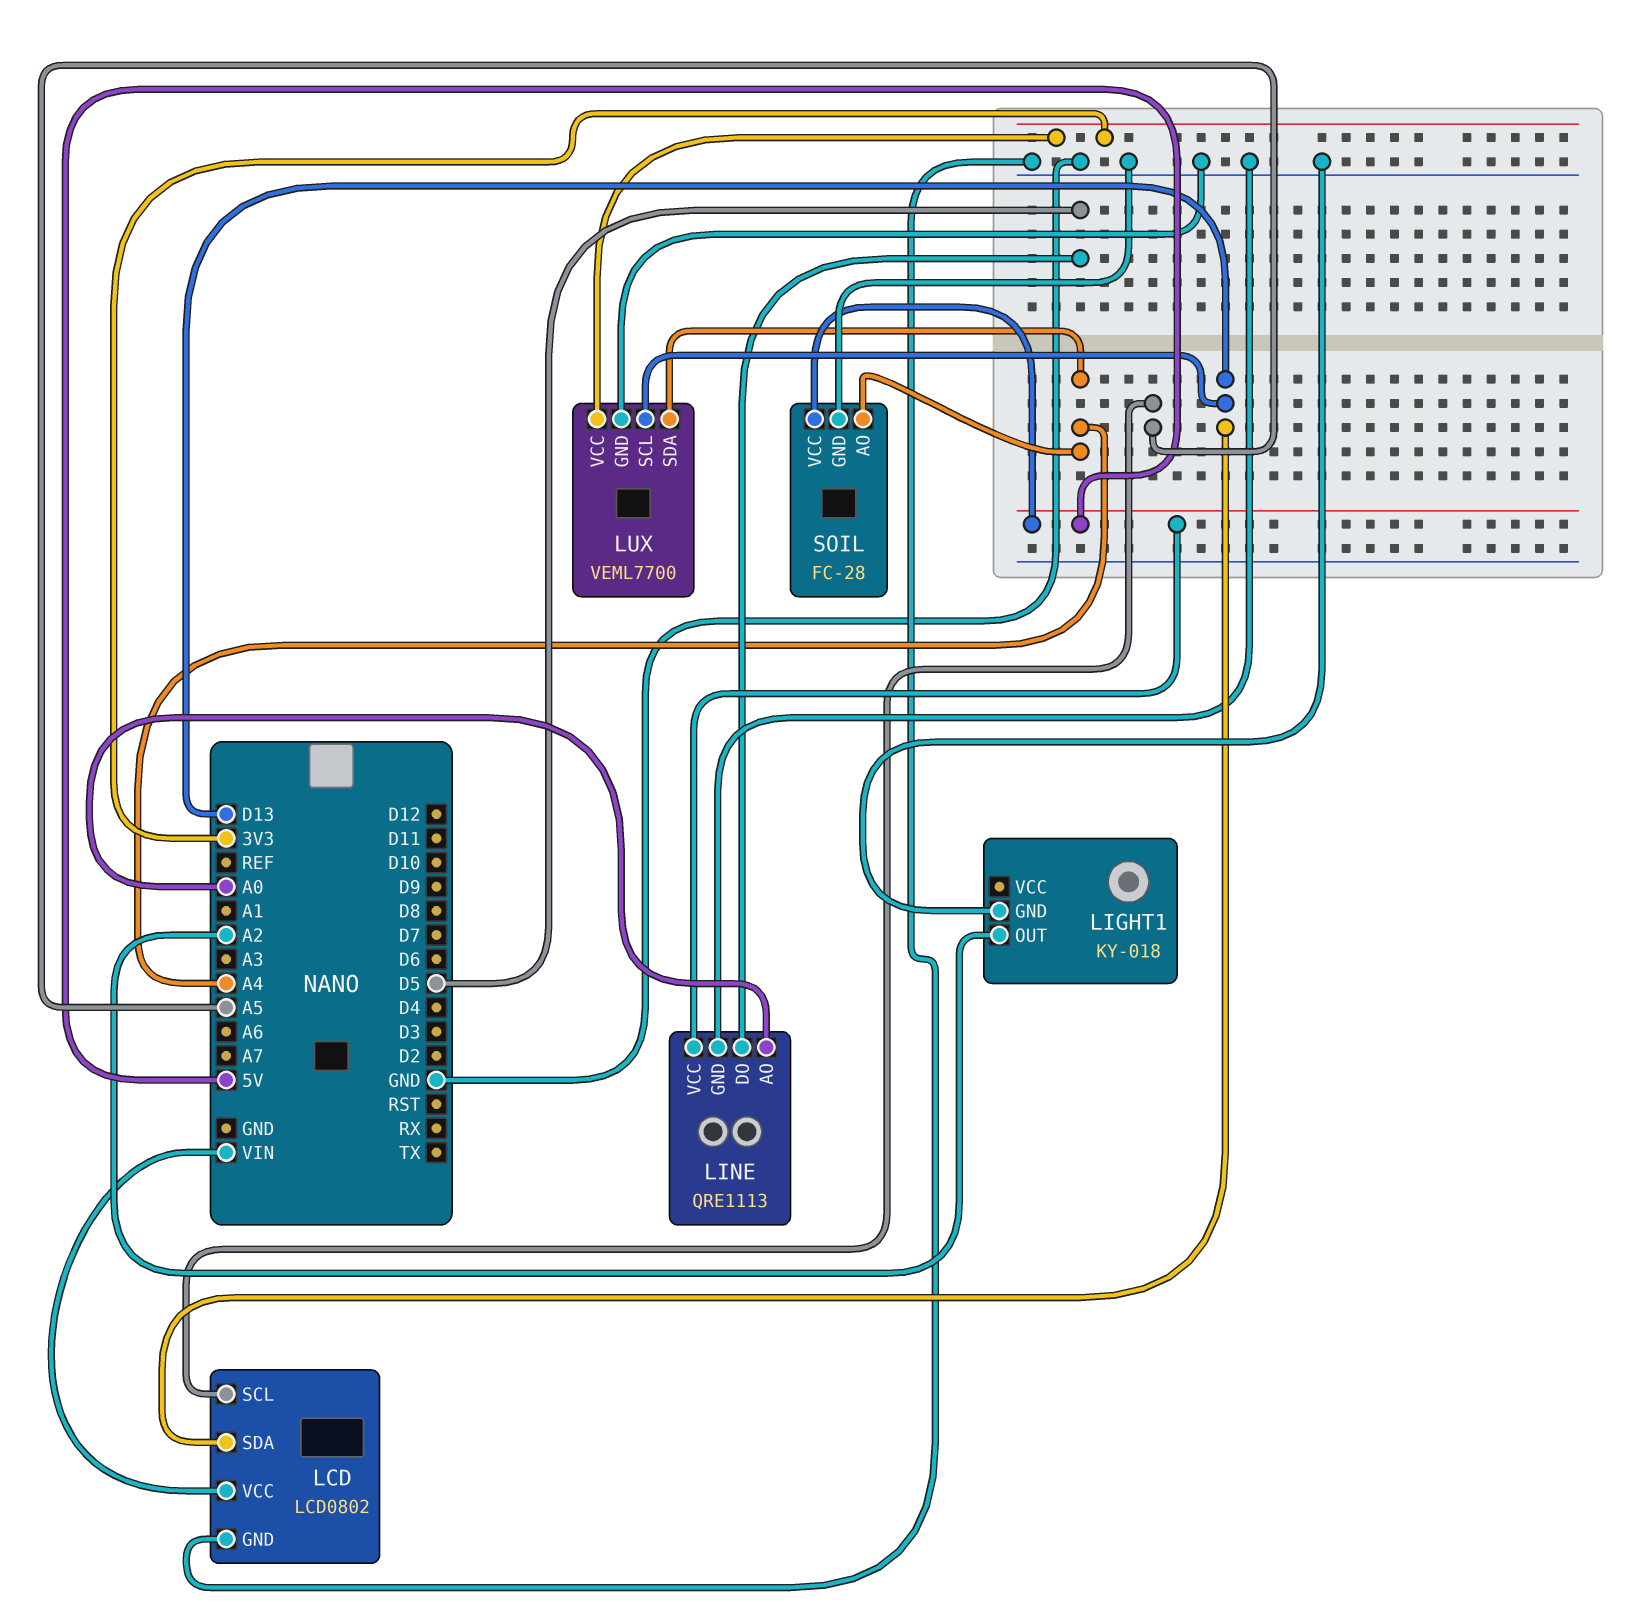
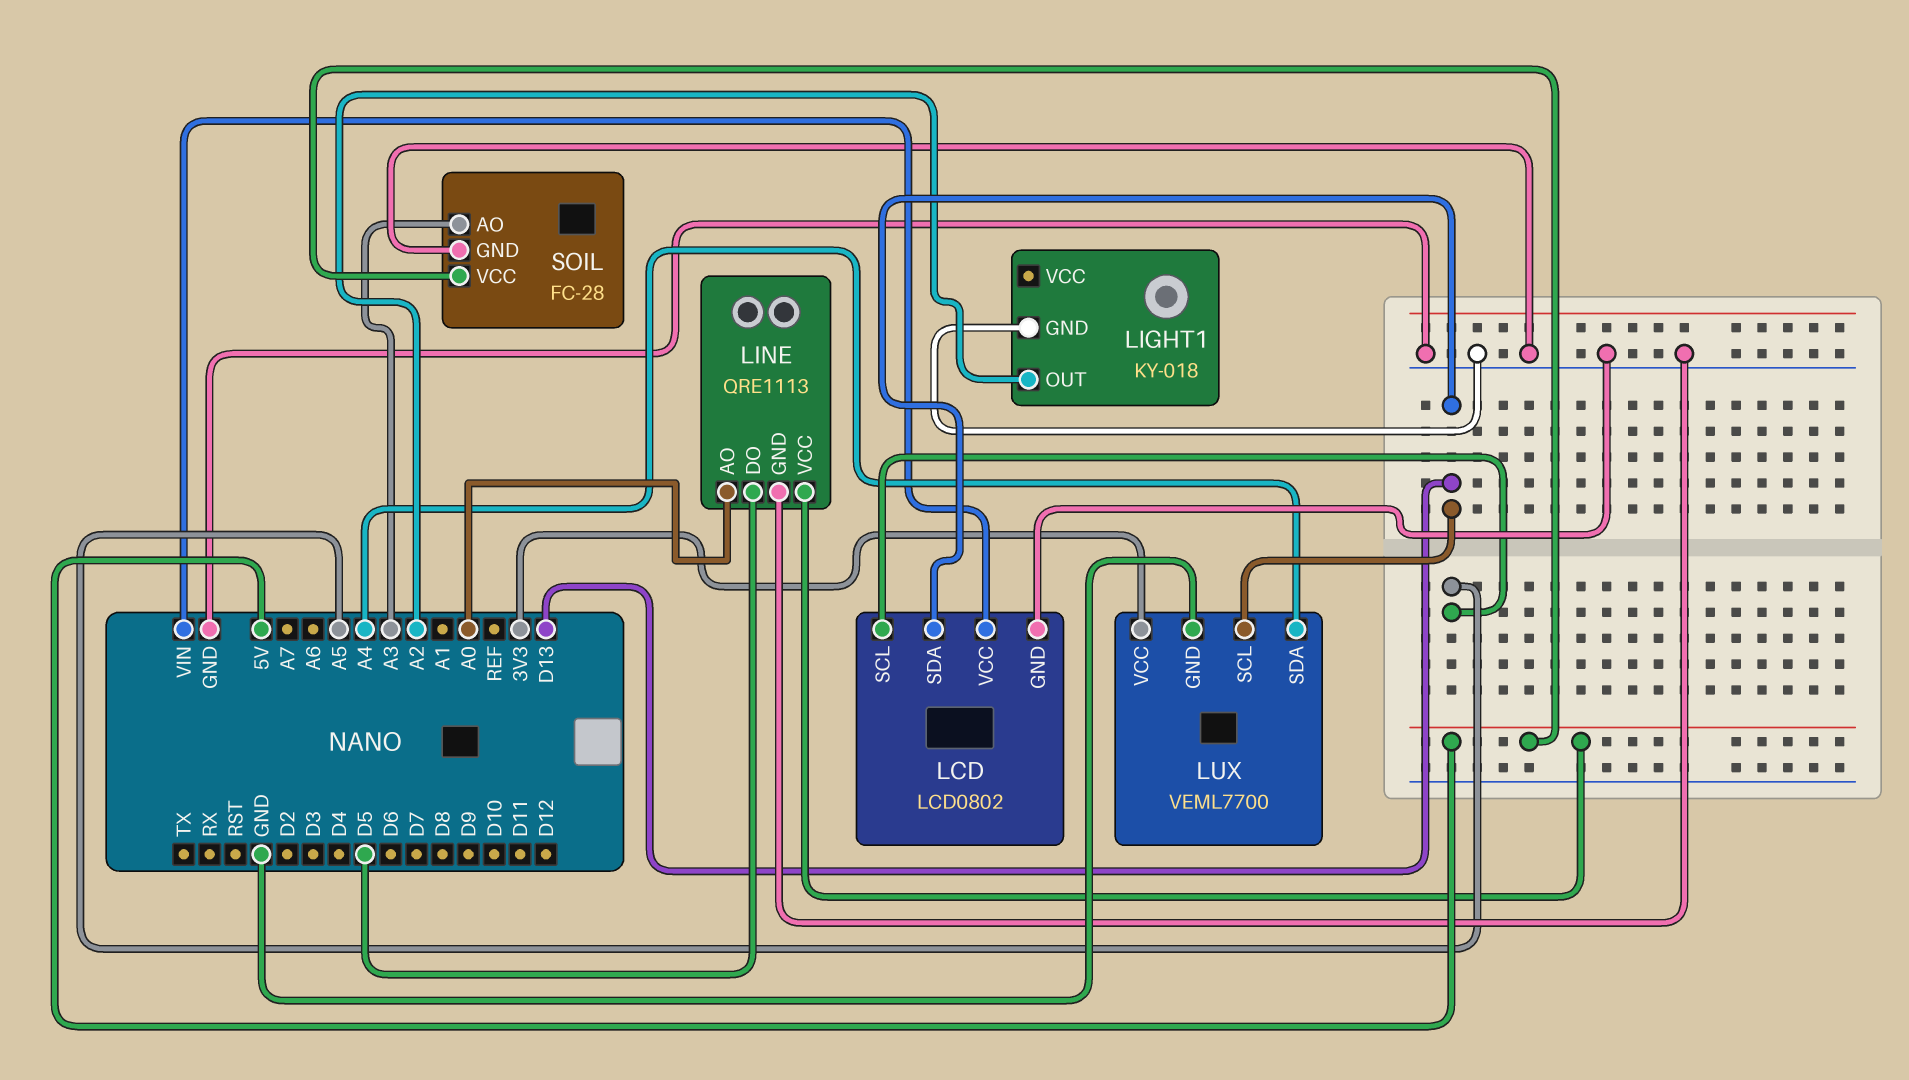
SOIL pin AO: A4 -> A3

